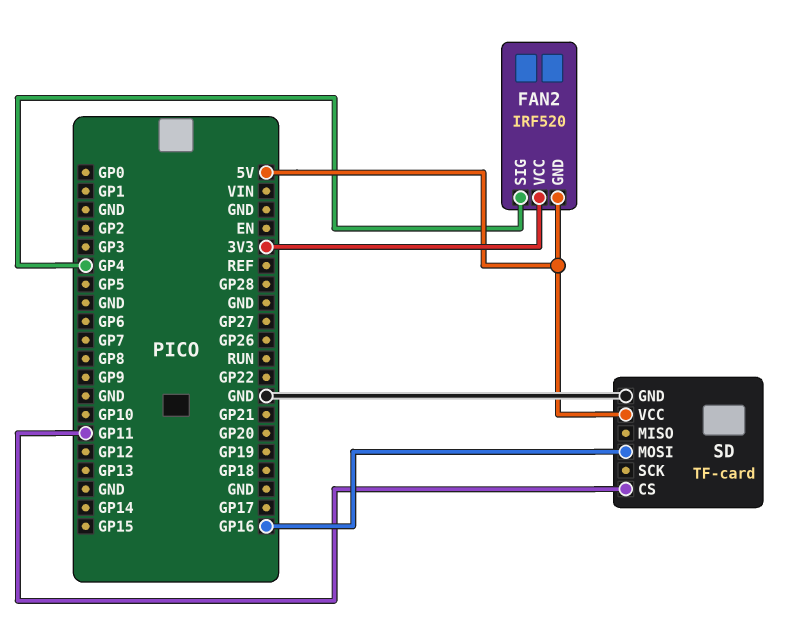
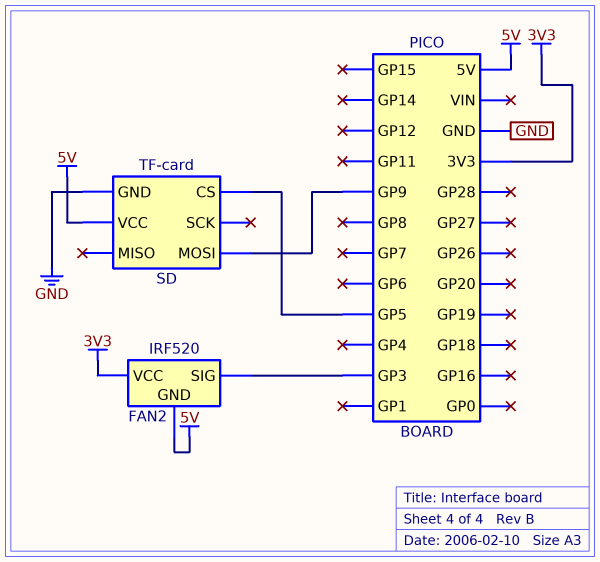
FAN2 pin SIG: GP4 -> GP3
SD pin CS: GP11 -> GP5
SD pin MOSI: GP16 -> GP9

